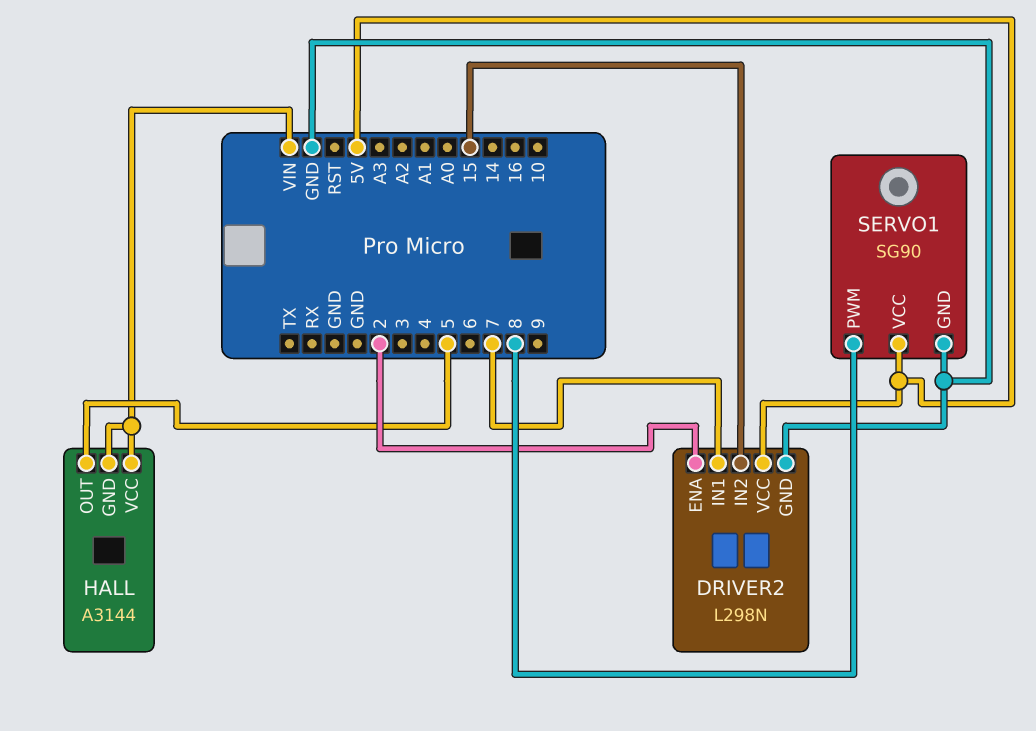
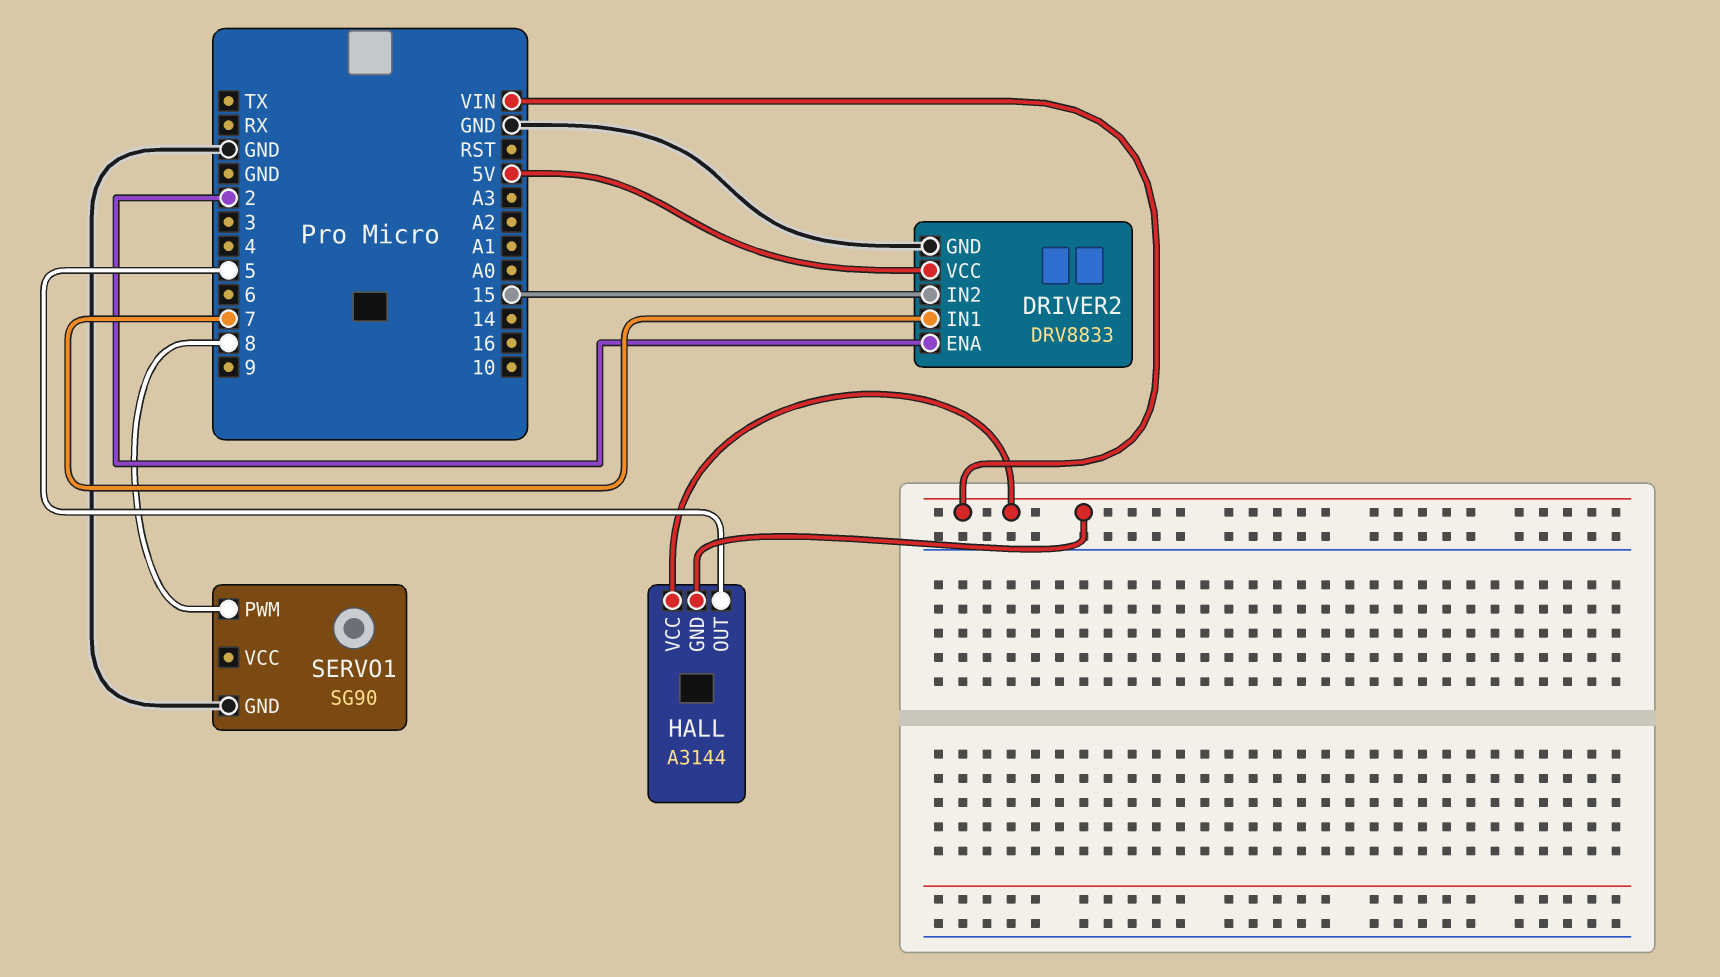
DRIVER2: L298N -> DRV8833
SERVO1 pin VCC: 5V -> none

